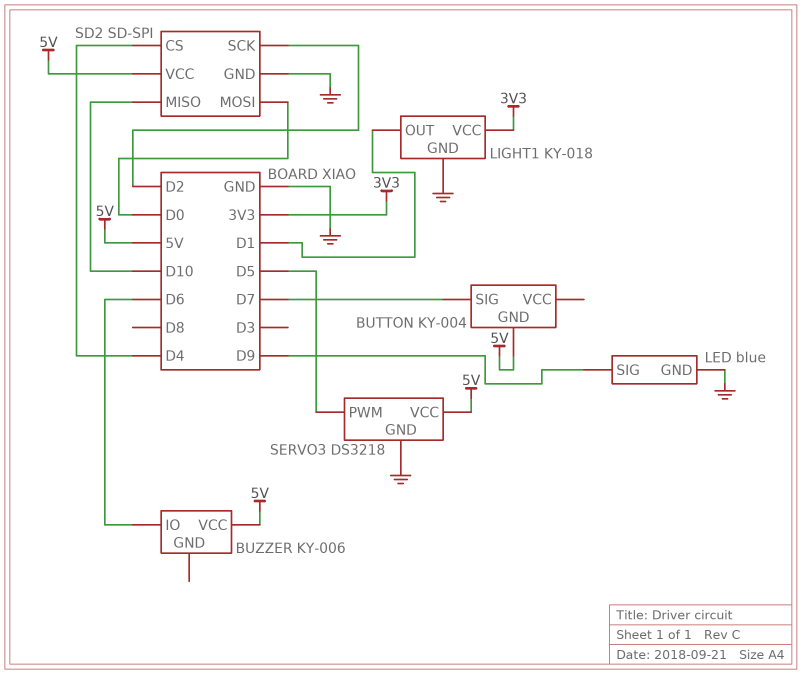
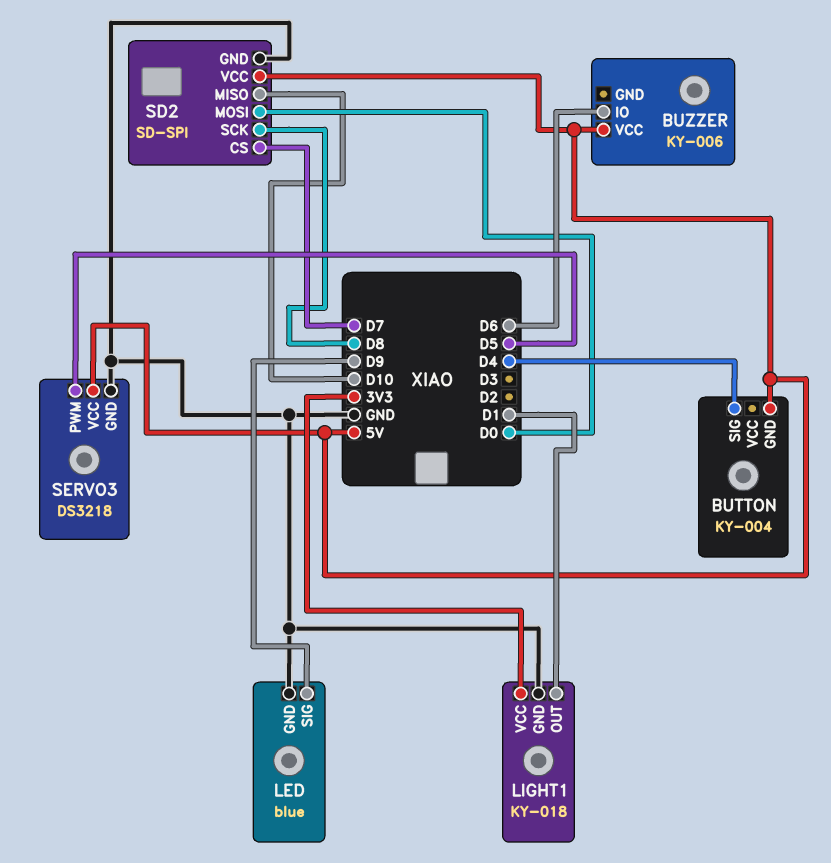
BUTTON pin SIG: D7 -> D4
SD2 pin CS: D4 -> D7
SD2 pin SCK: D2 -> D8

